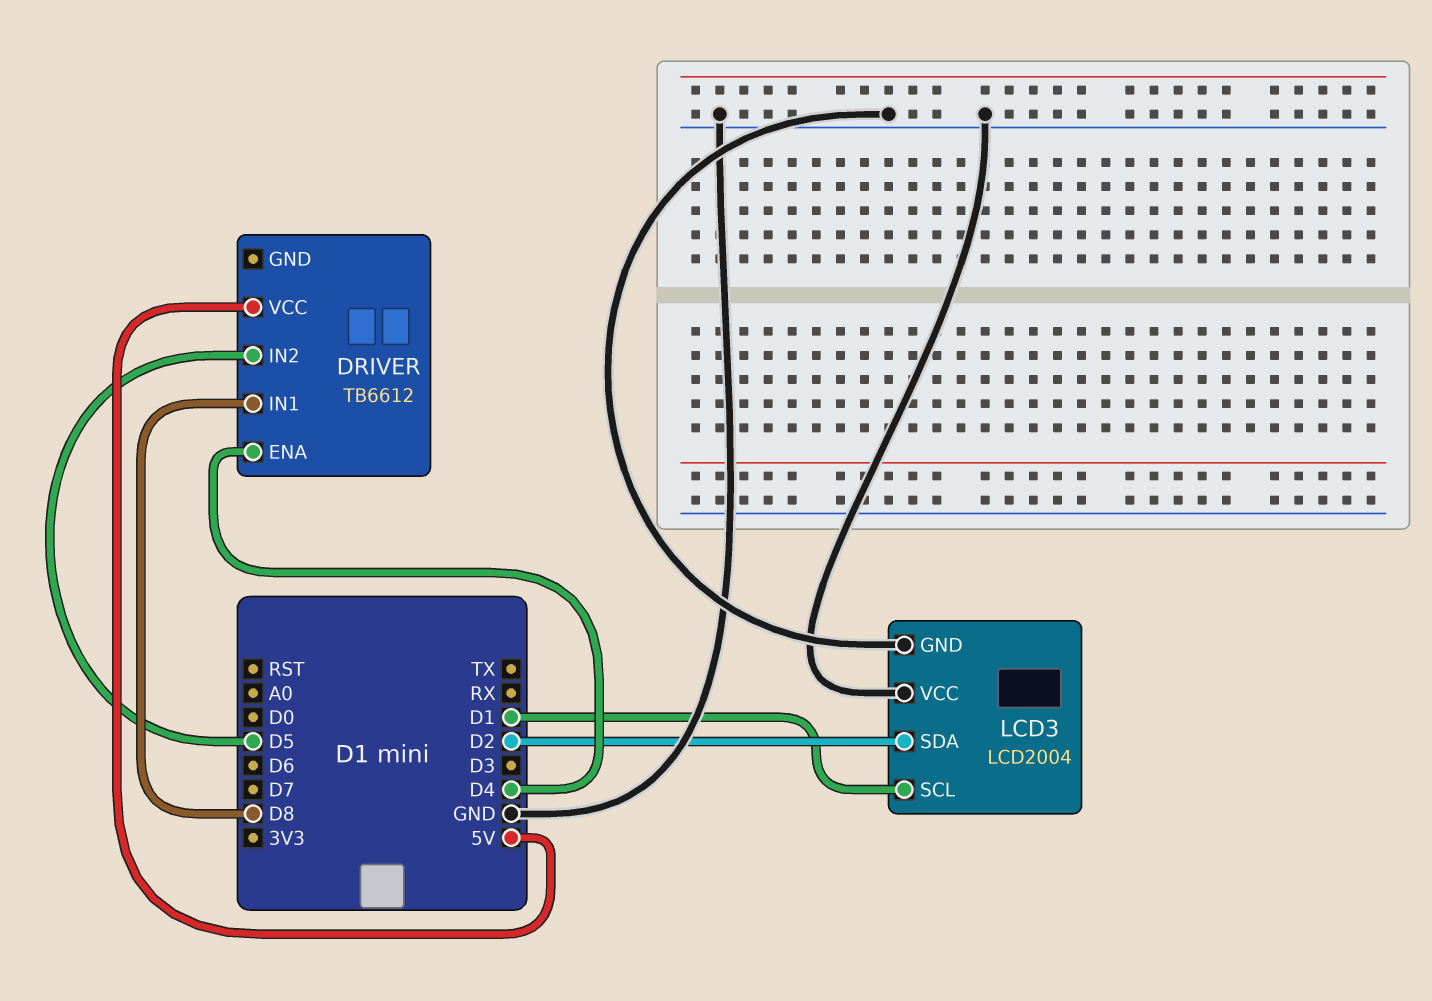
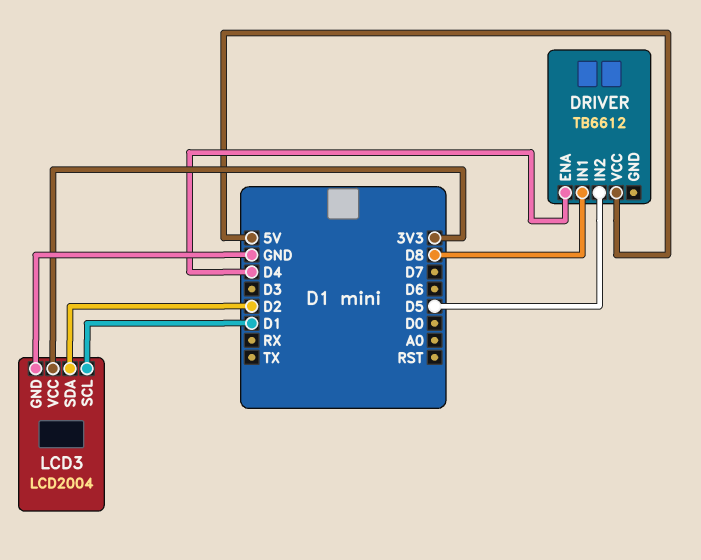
LCD3 pin VCC: GND -> 3V3

